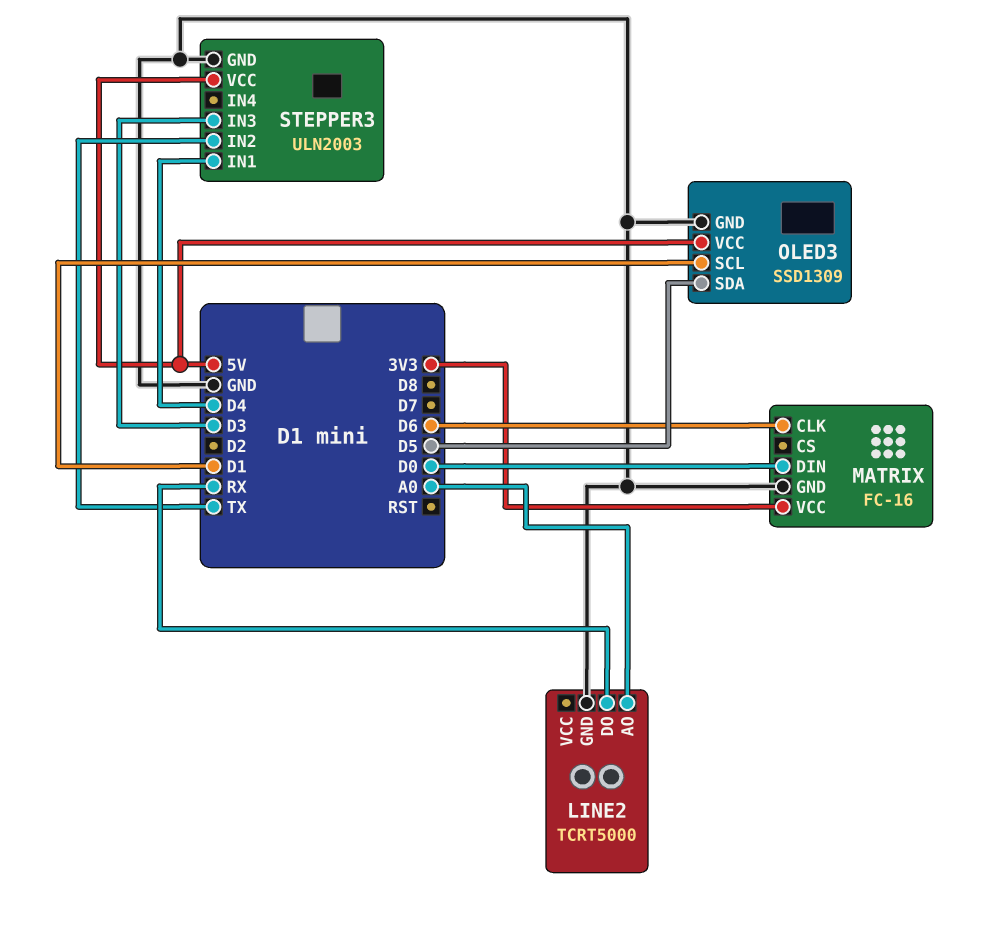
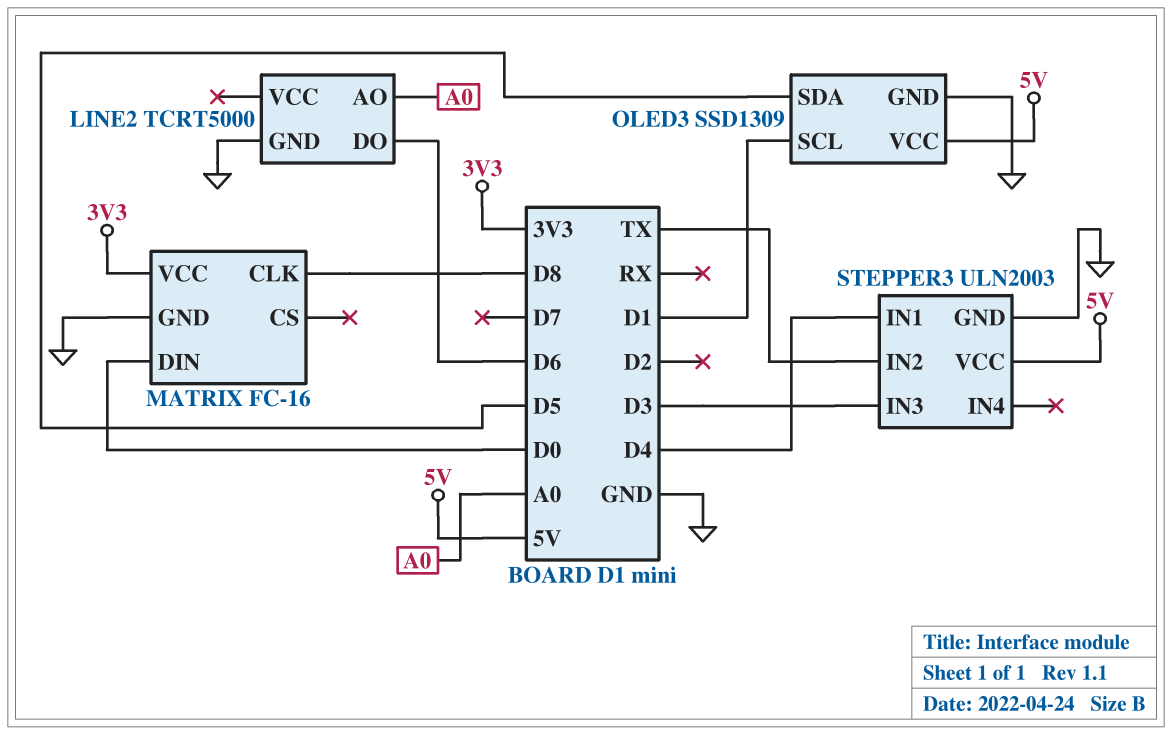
LINE2 pin DO: RX -> D6
MATRIX pin CLK: D6 -> D8

